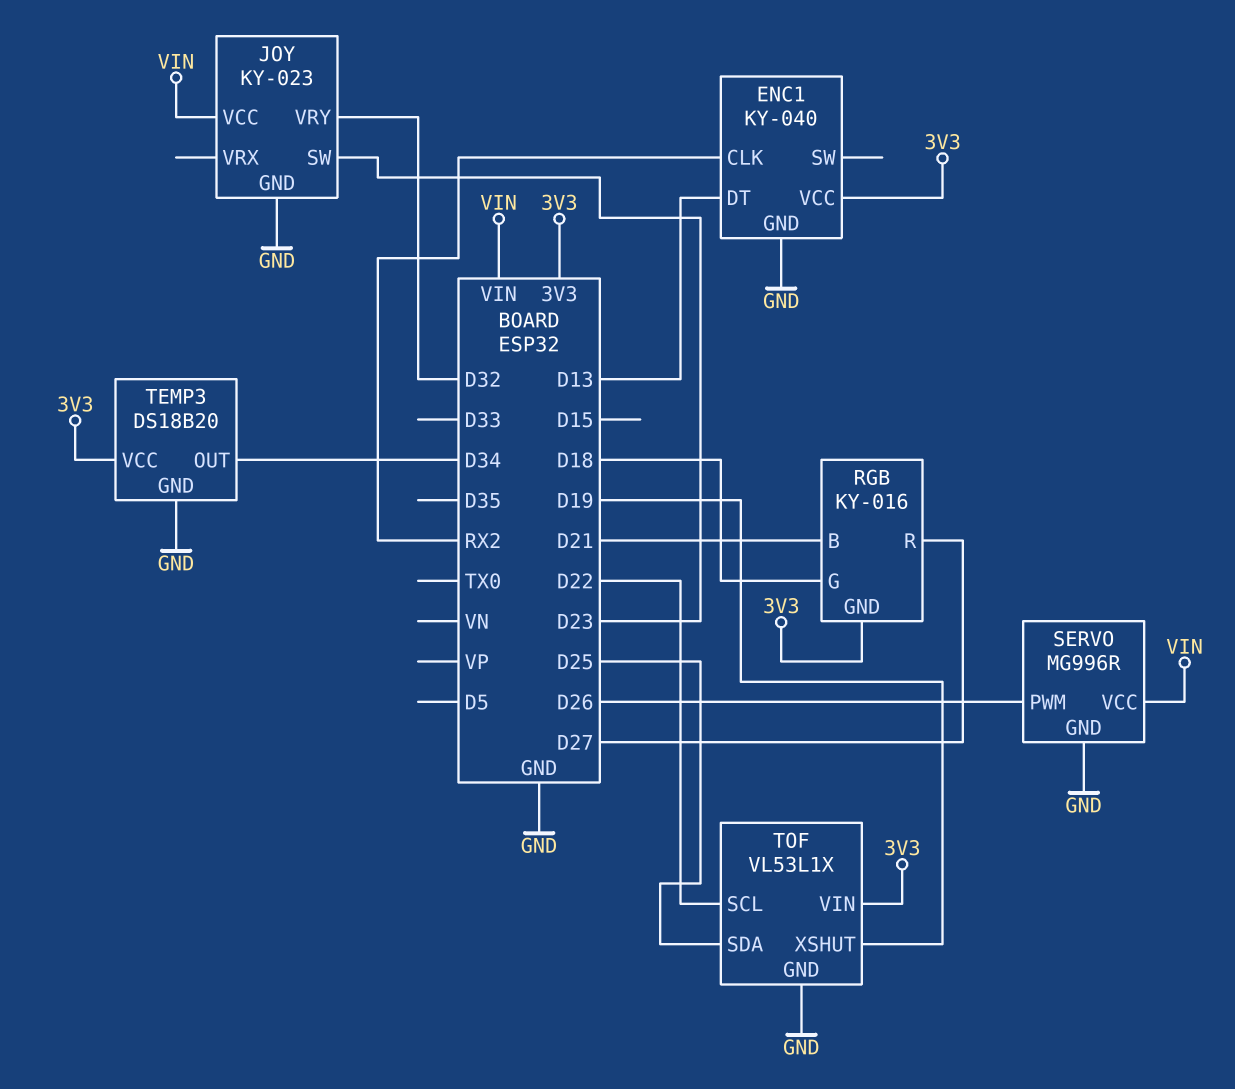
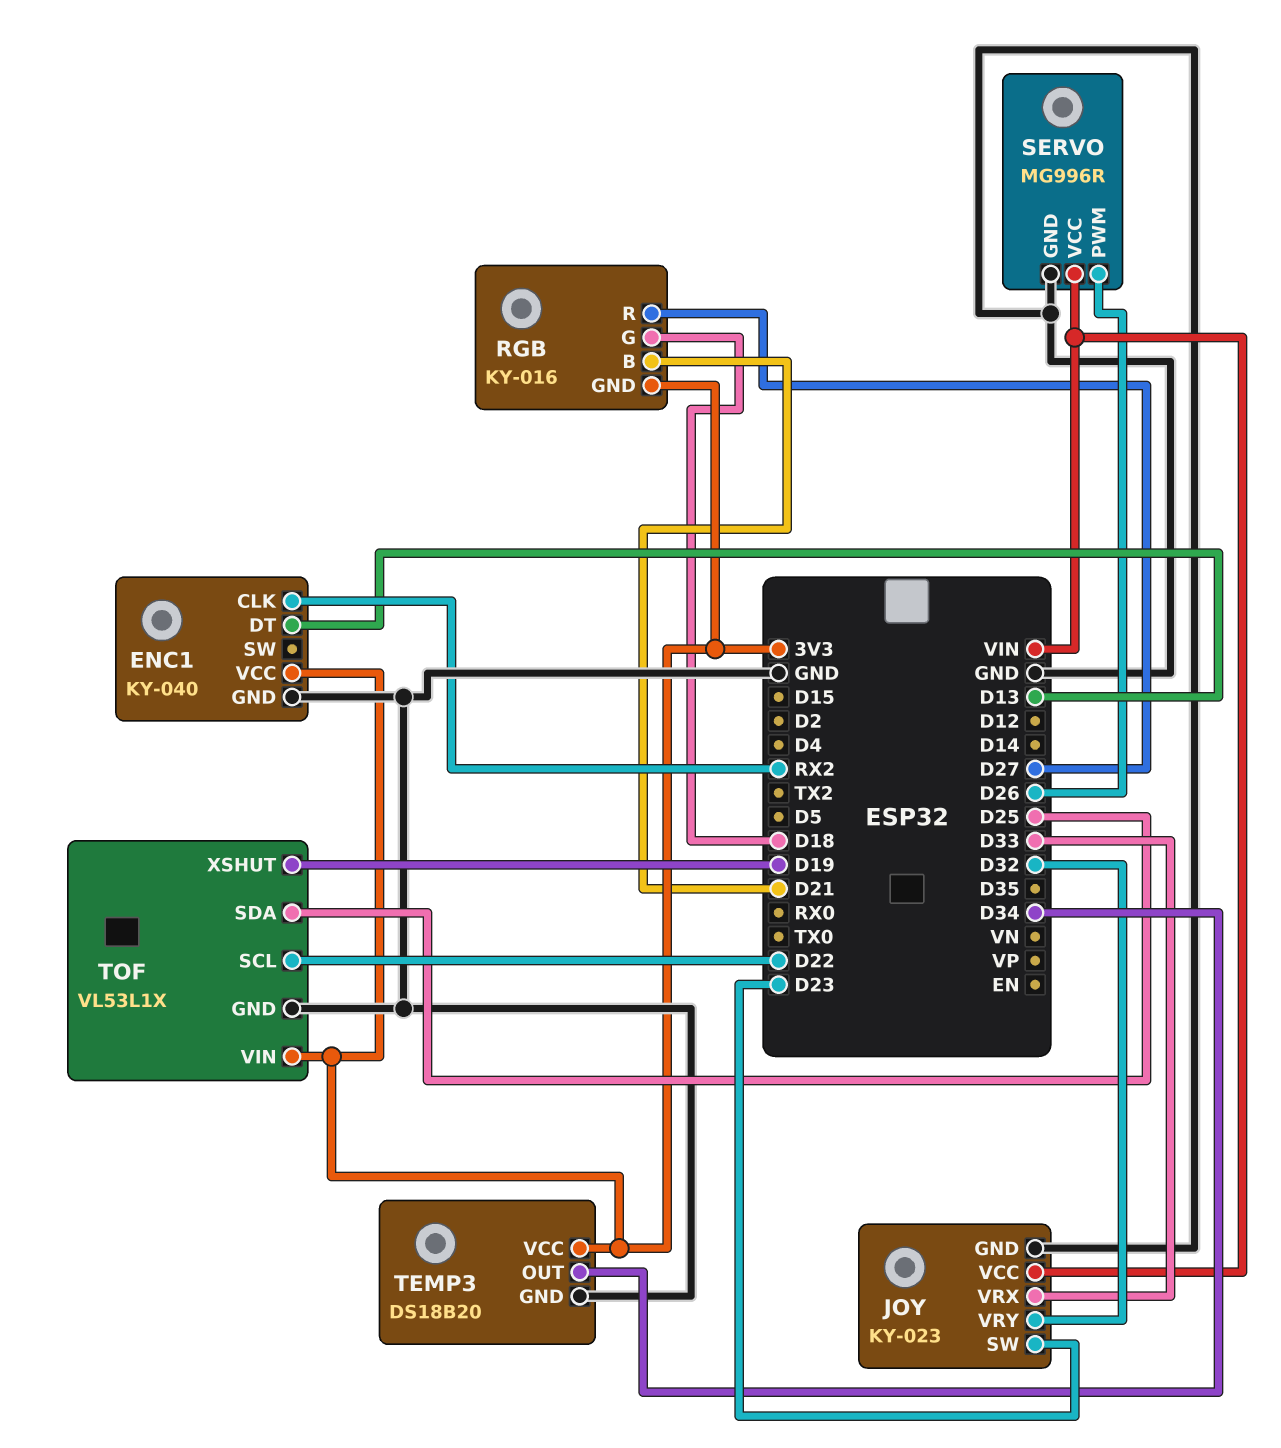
JOY pin VRX: none -> D33

